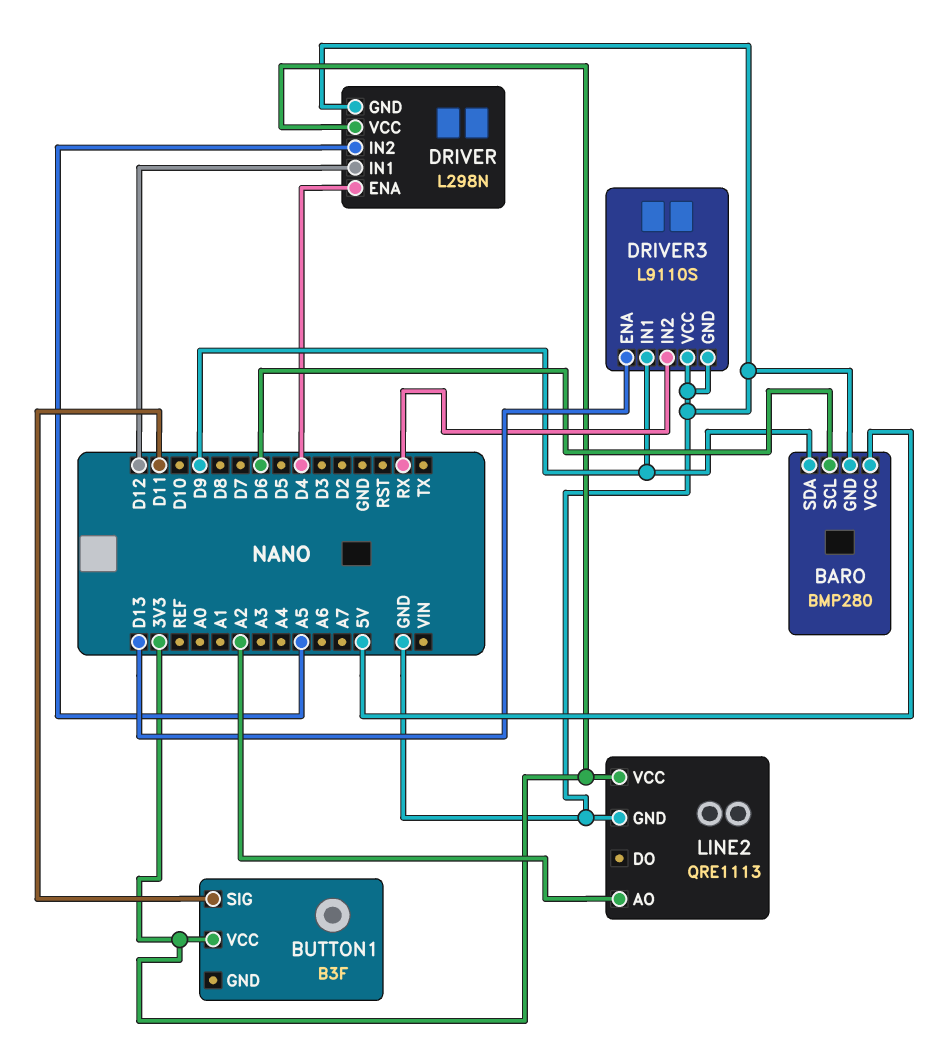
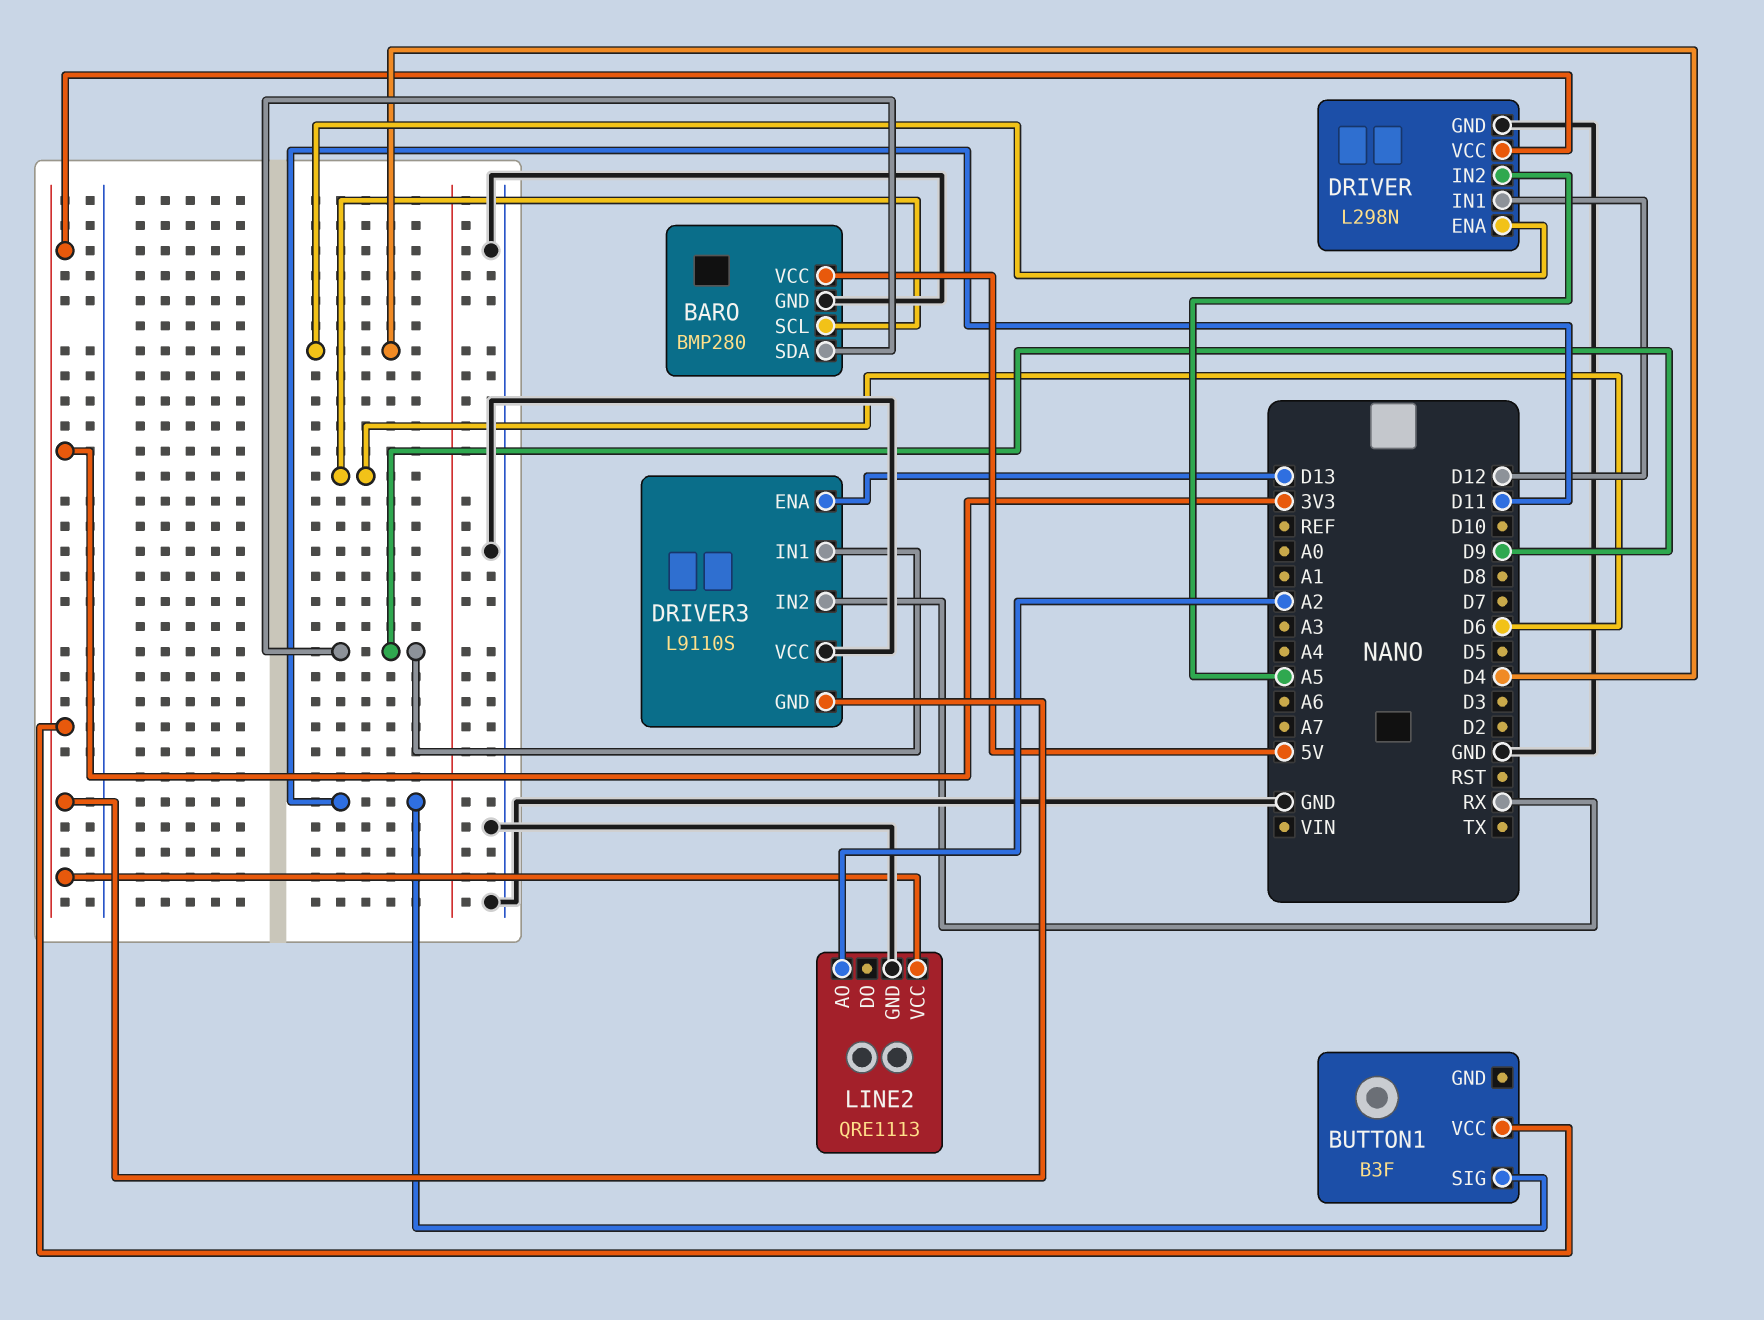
DRIVER3 pin GND: GND -> 3V3

